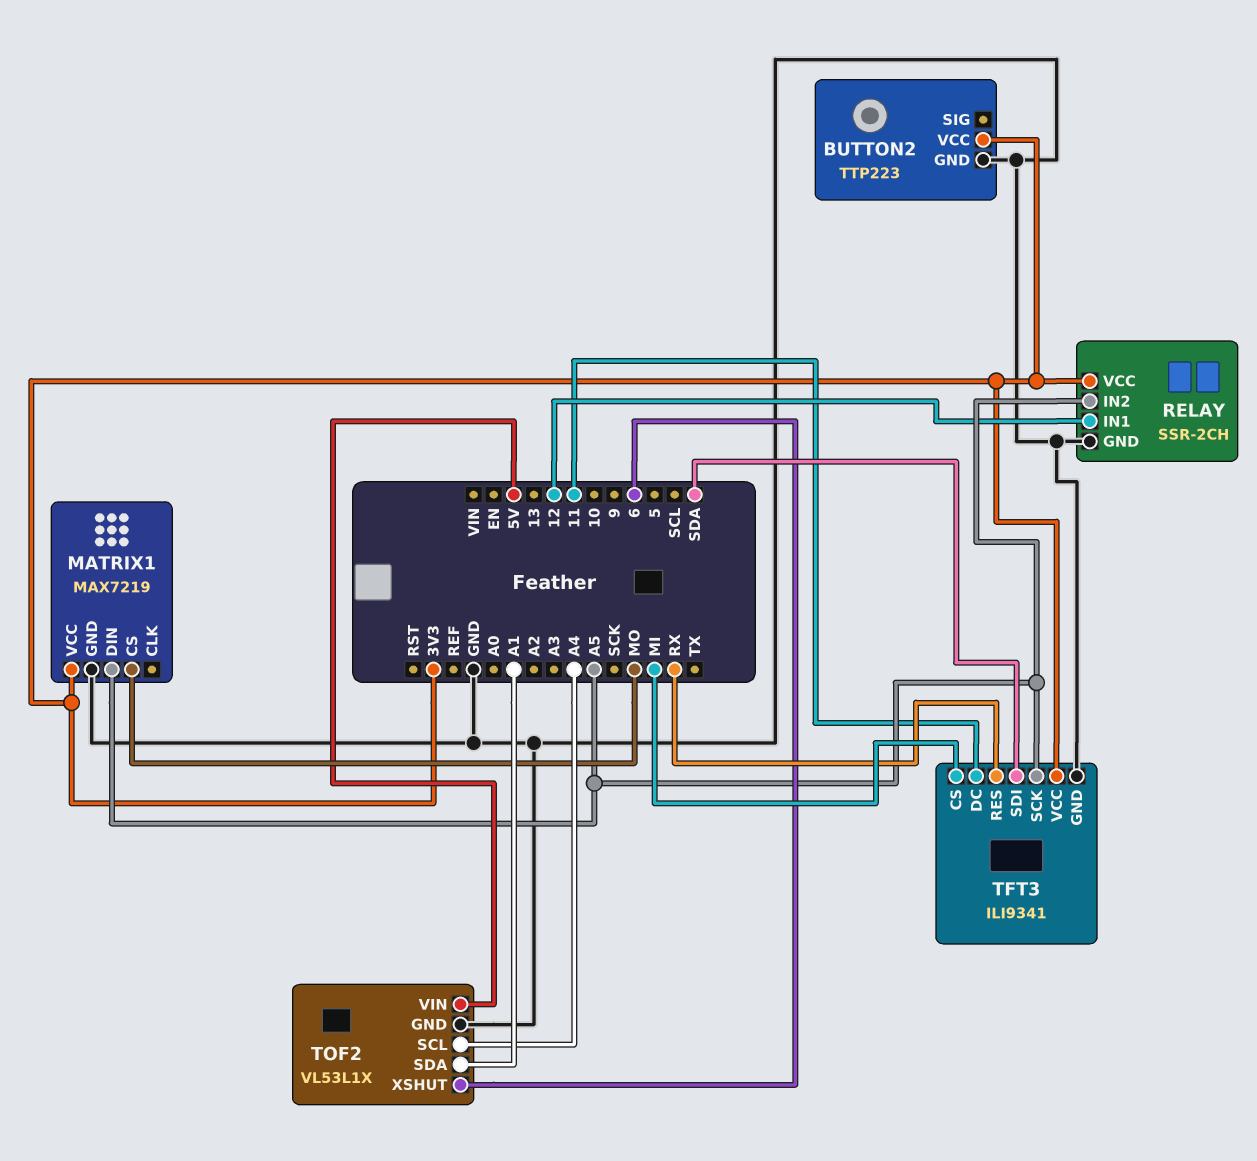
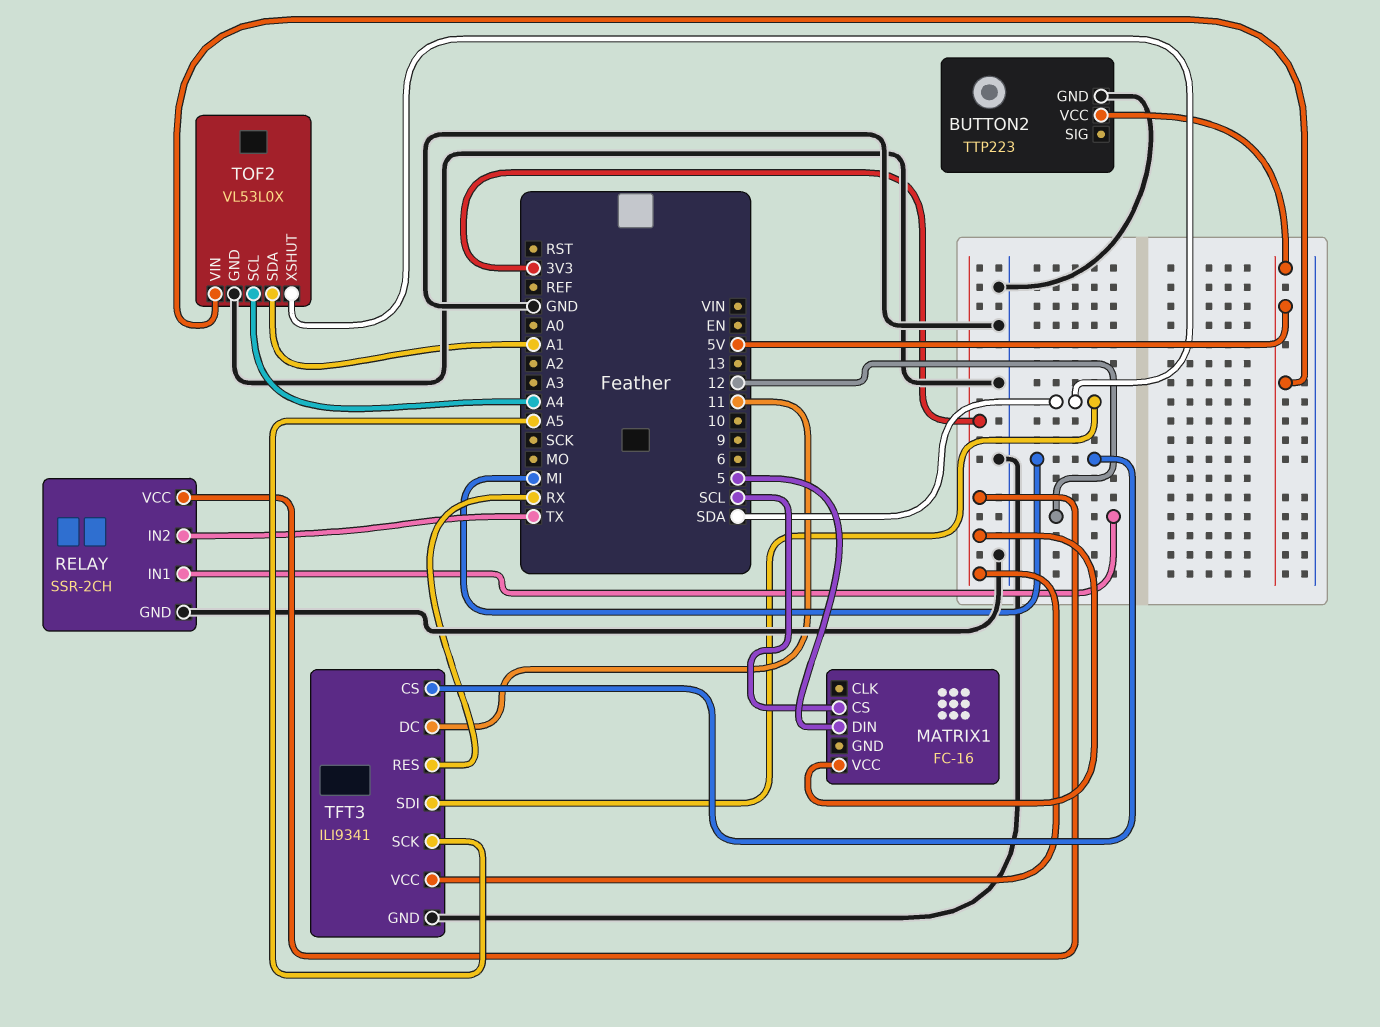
BUTTON2 pin VCC: 3V3 -> 5V
MATRIX1: MAX7219 -> FC-16
MATRIX1 pin CS: MO -> SCL
MATRIX1 pin DIN: A5 -> 5
MATRIX1 pin GND: GND -> none
RELAY pin IN2: A5 -> TX
TOF2: VL53L1X -> VL53L0X
TOF2 pin XSHUT: 6 -> SDA

